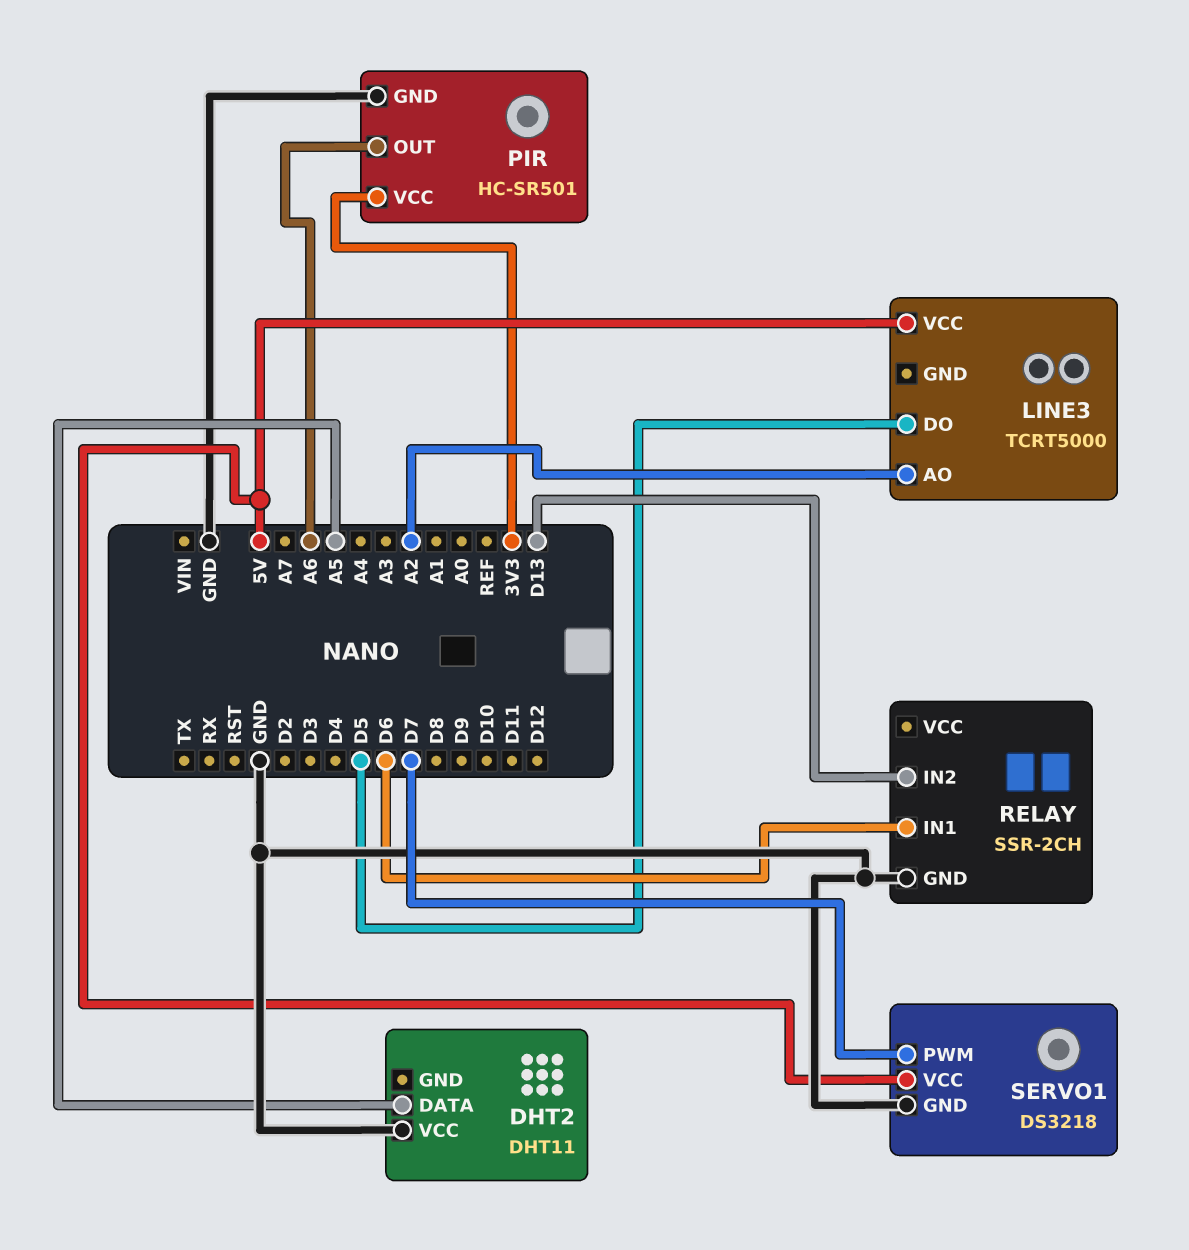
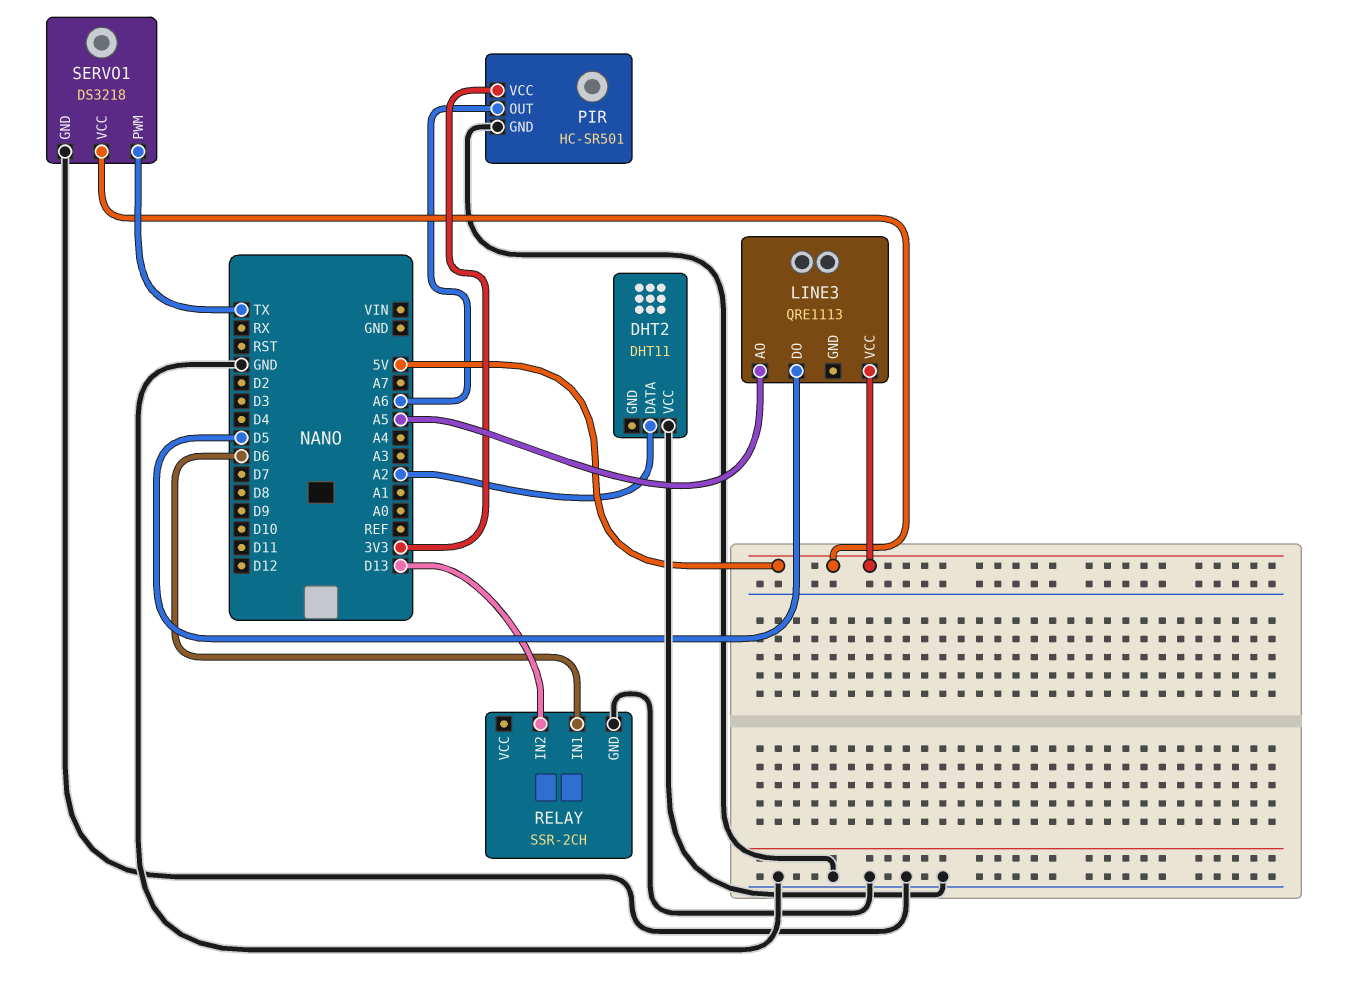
DHT2 pin DATA: A5 -> A2
LINE3: TCRT5000 -> QRE1113
LINE3 pin AO: A2 -> A5
SERVO1 pin PWM: D7 -> TX

